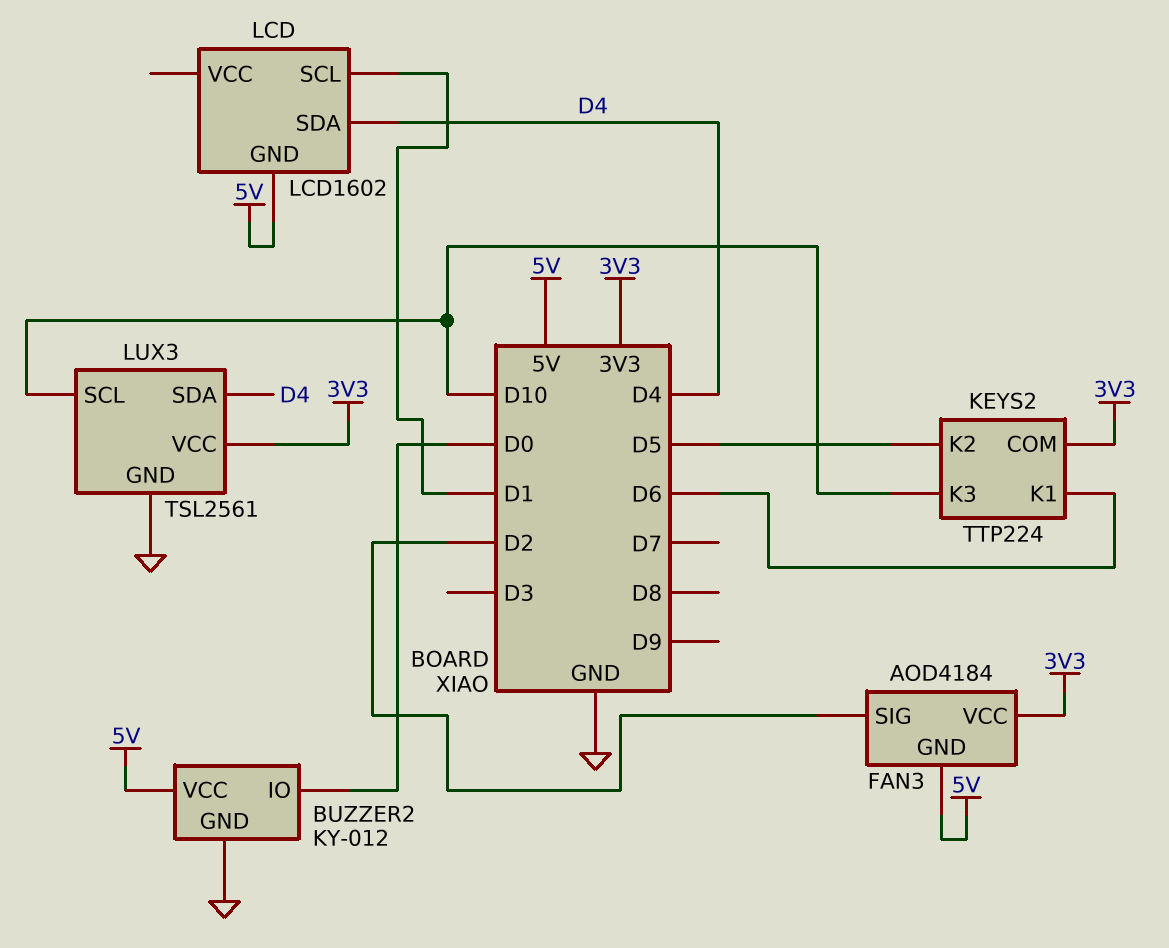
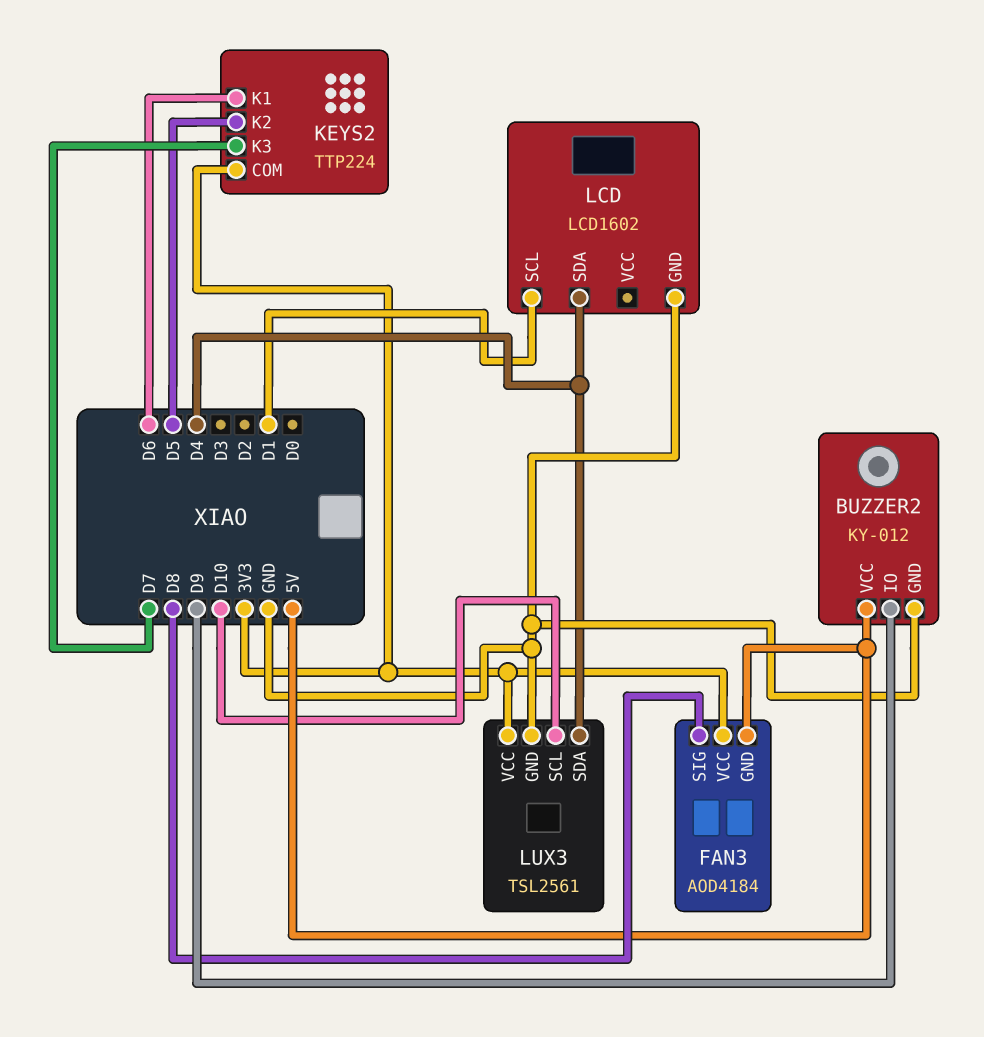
BUZZER2 pin IO: D0 -> D9
FAN3 pin SIG: D2 -> D8
KEYS2 pin K3: D10 -> D7
LCD pin GND: 5V -> GND

